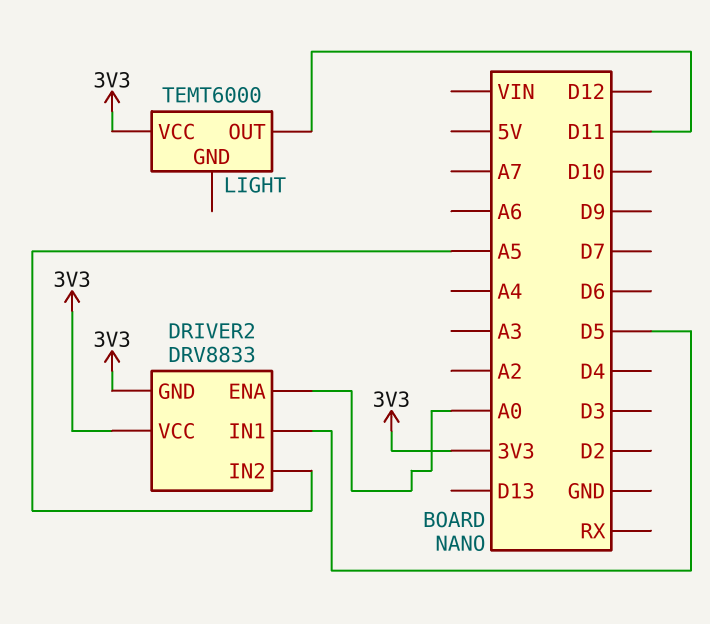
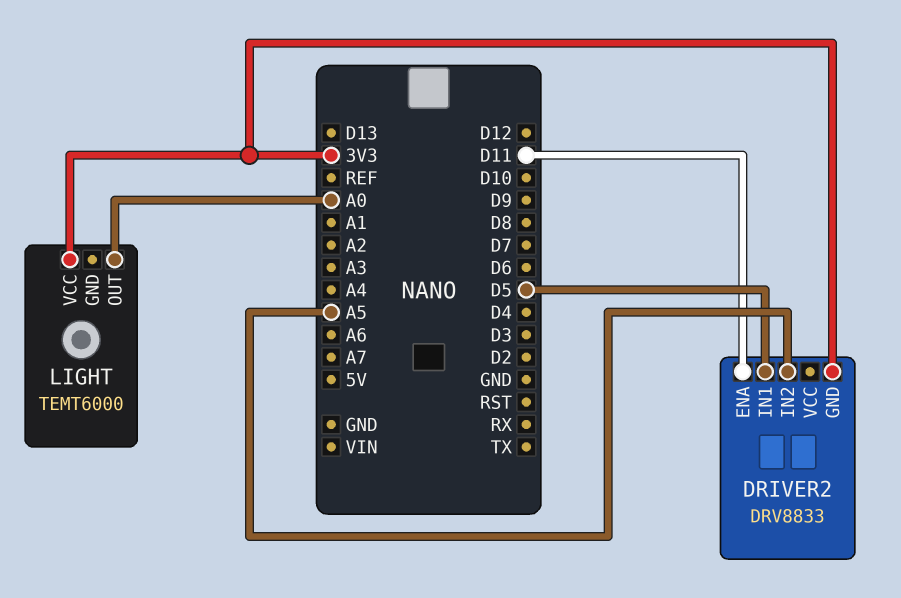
DRIVER2 pin ENA: A0 -> D11
DRIVER2 pin VCC: 3V3 -> none
LIGHT pin OUT: D11 -> A0

